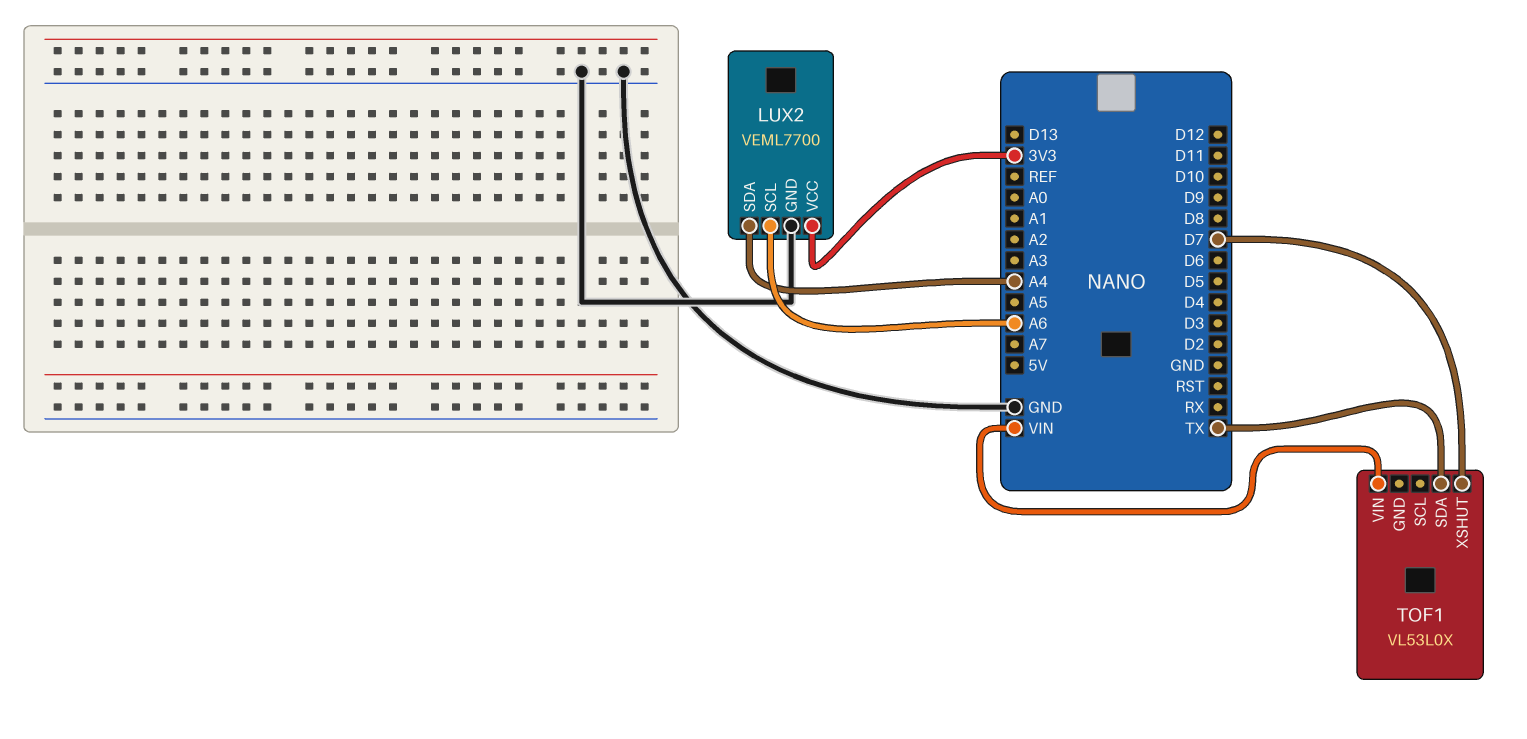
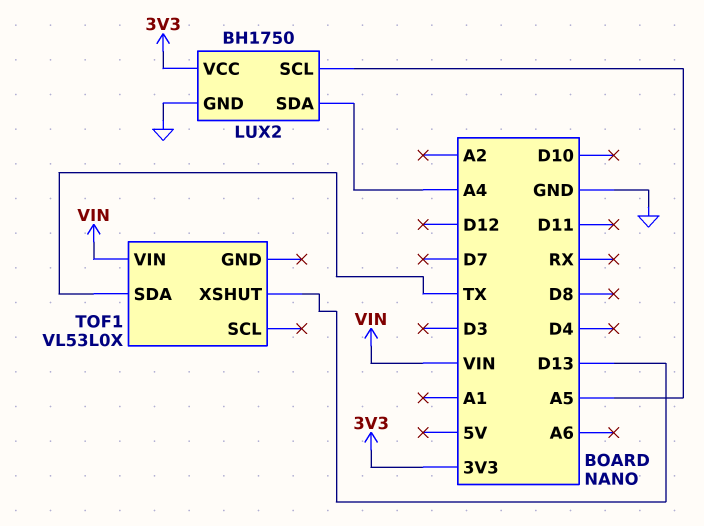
LUX2: VEML7700 -> BH1750
LUX2 pin SCL: A6 -> A5
TOF1 pin XSHUT: D7 -> D13

